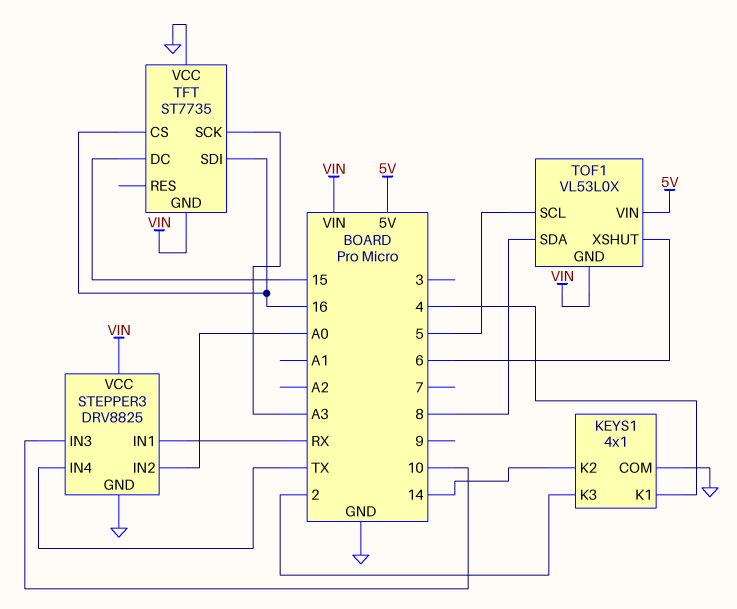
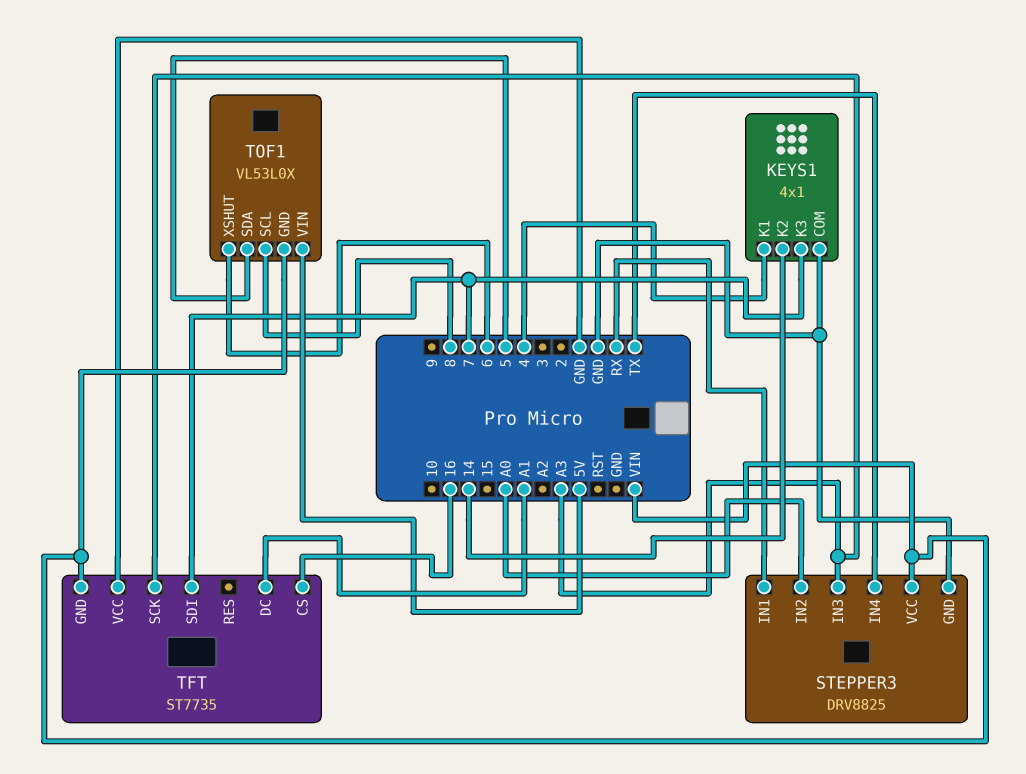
KEYS1 pin K3: 2 -> 7
STEPPER3 pin IN3: 10 -> A3
TFT pin DC: 15 -> A1
TFT pin SDI: 16 -> 7
TOF1 pin SCL: 5 -> 8
TOF1 pin SDA: 8 -> 5

